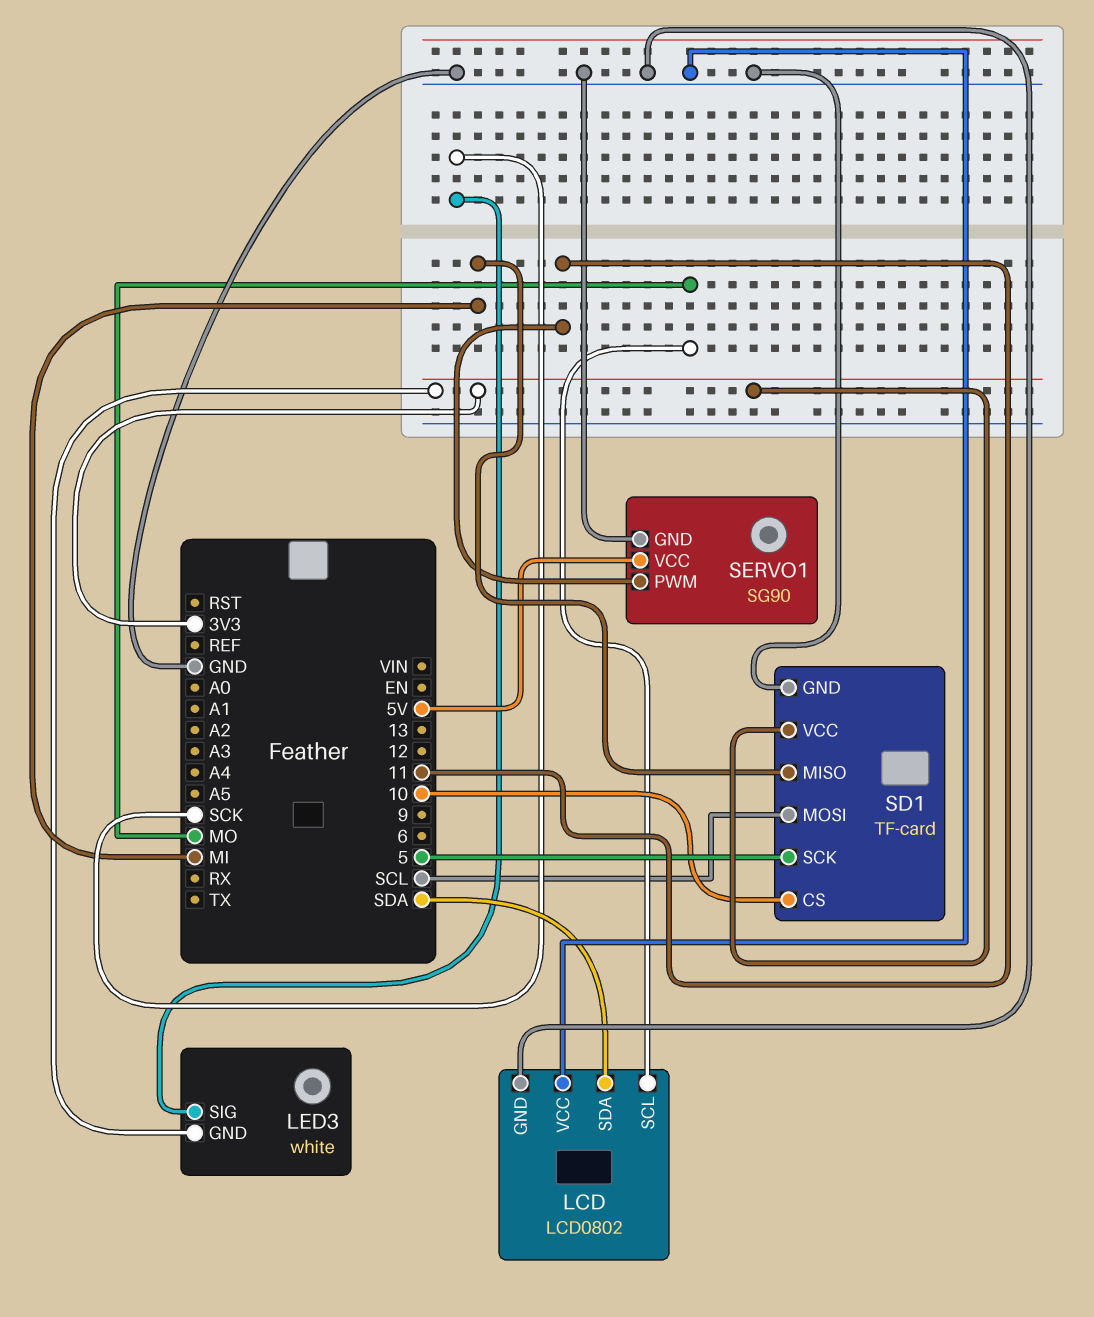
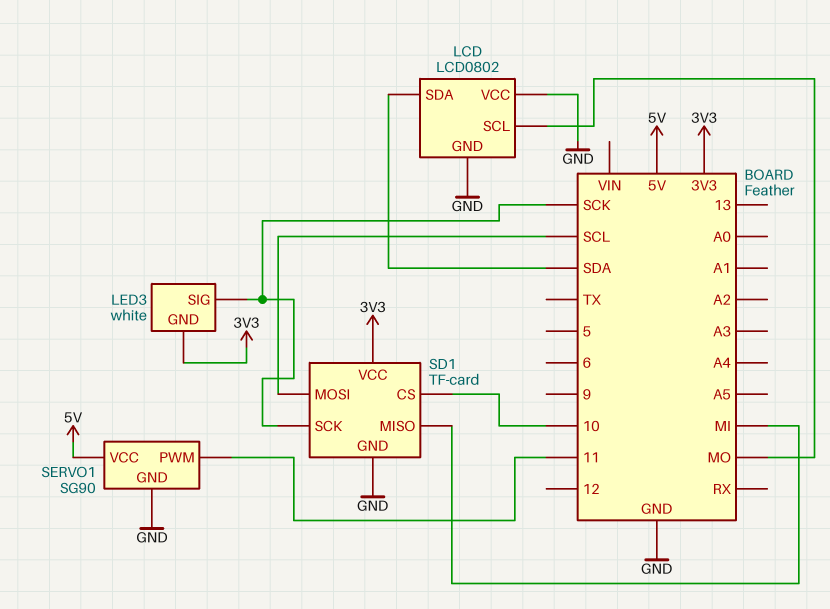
SD1 pin SCK: 5 -> SCK

